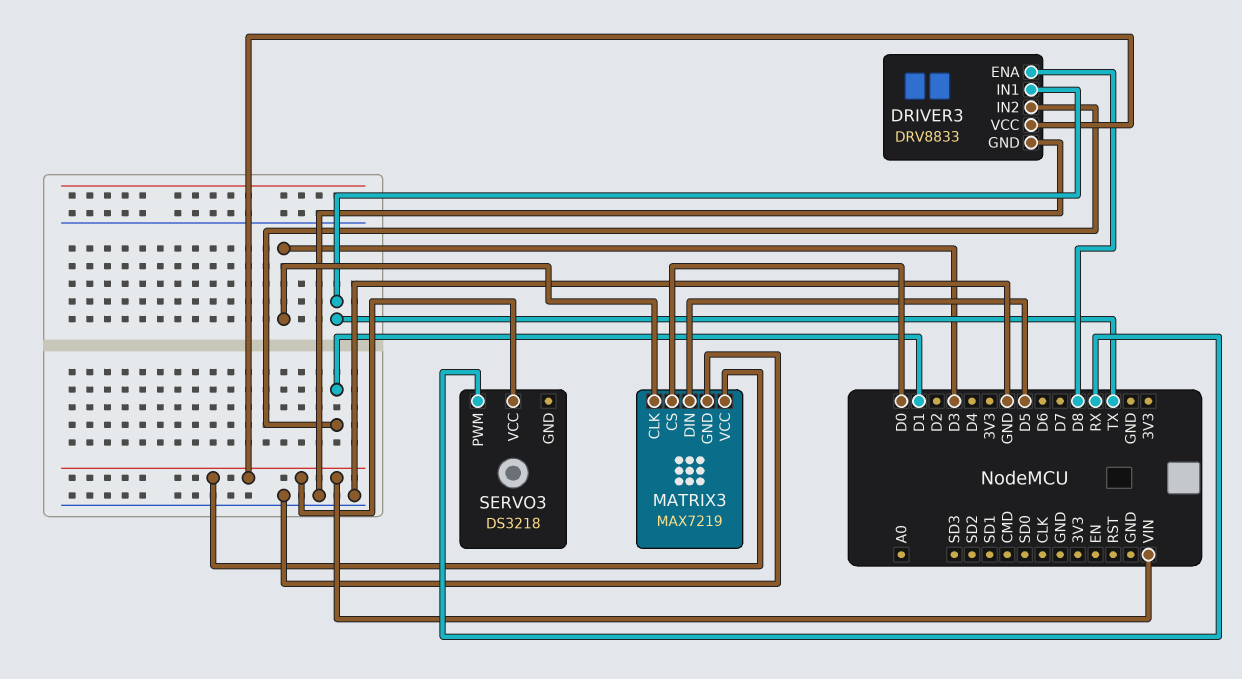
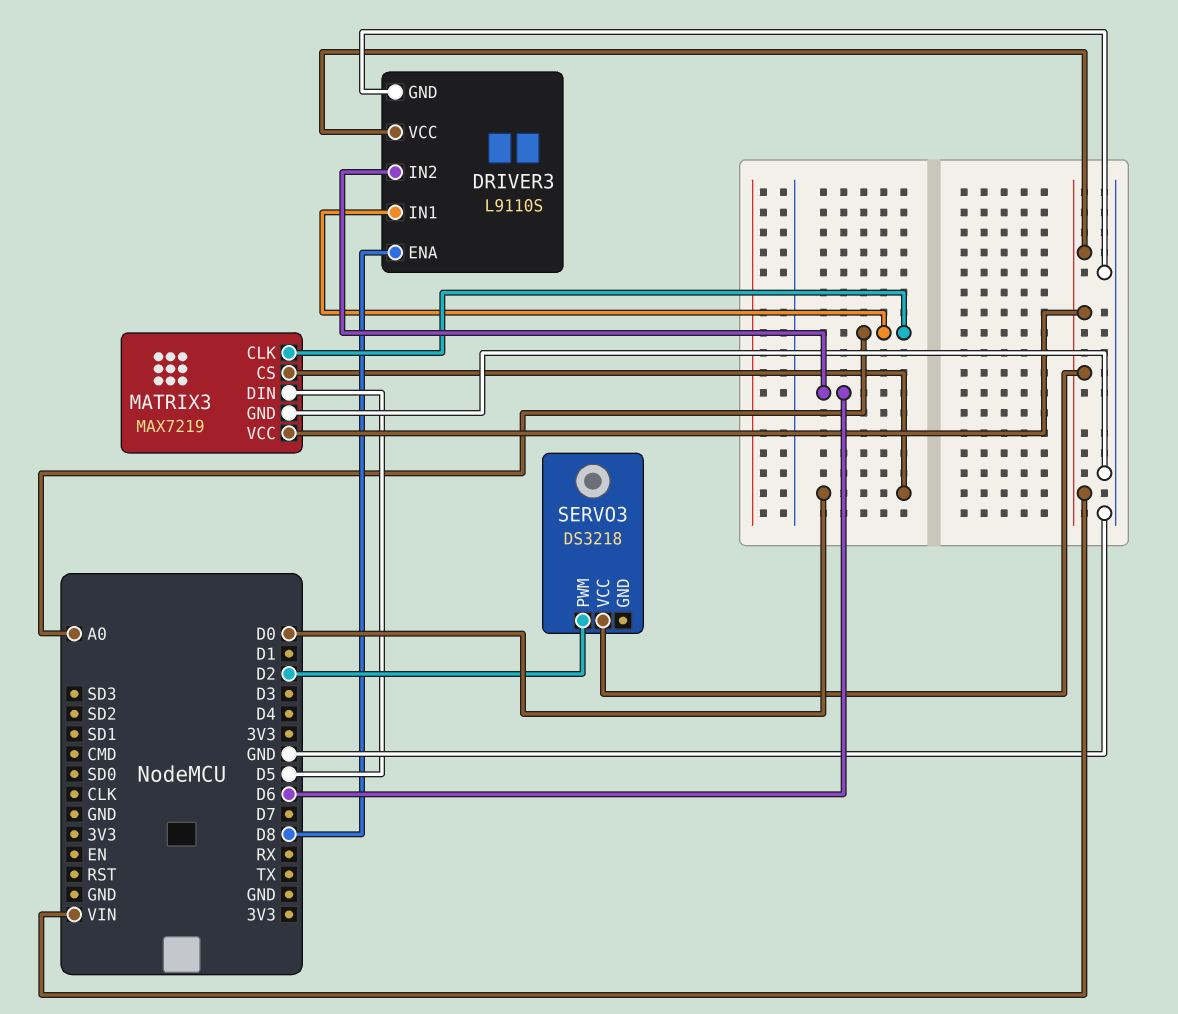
DRIVER3: DRV8833 -> L9110S
DRIVER3 pin IN1: TX -> A0
DRIVER3 pin IN2: D1 -> D6
MATRIX3 pin CLK: D3 -> A0
SERVO3 pin PWM: RX -> D2

